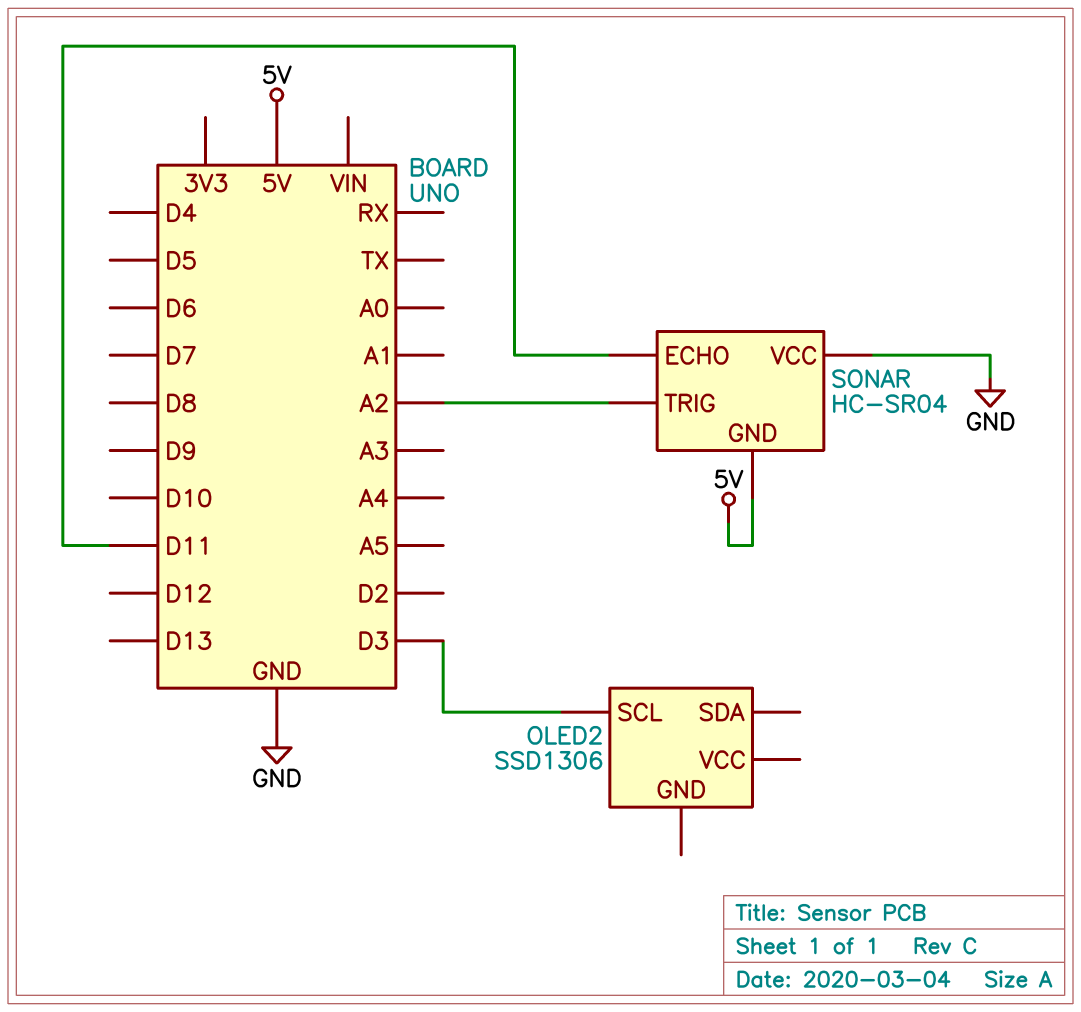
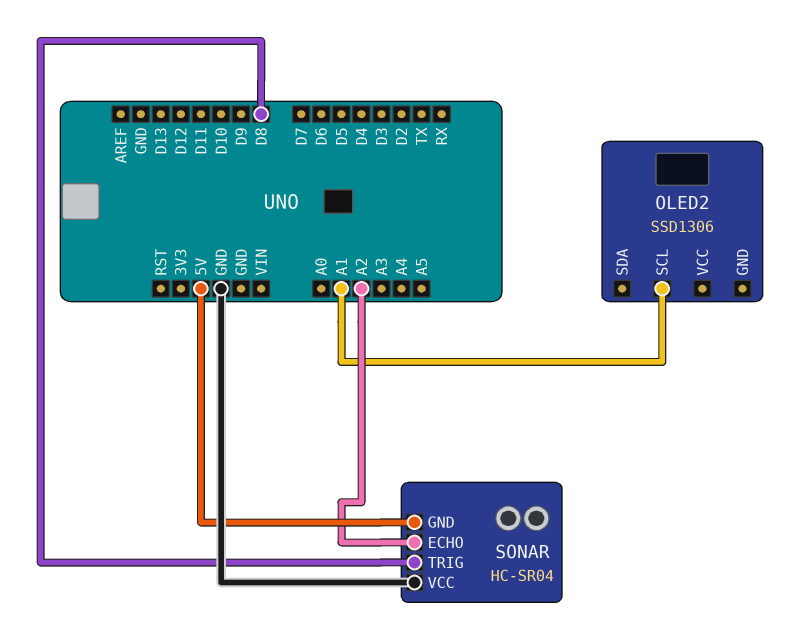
OLED2 pin SCL: D3 -> A1
SONAR pin ECHO: D11 -> A2
SONAR pin TRIG: A2 -> D8

